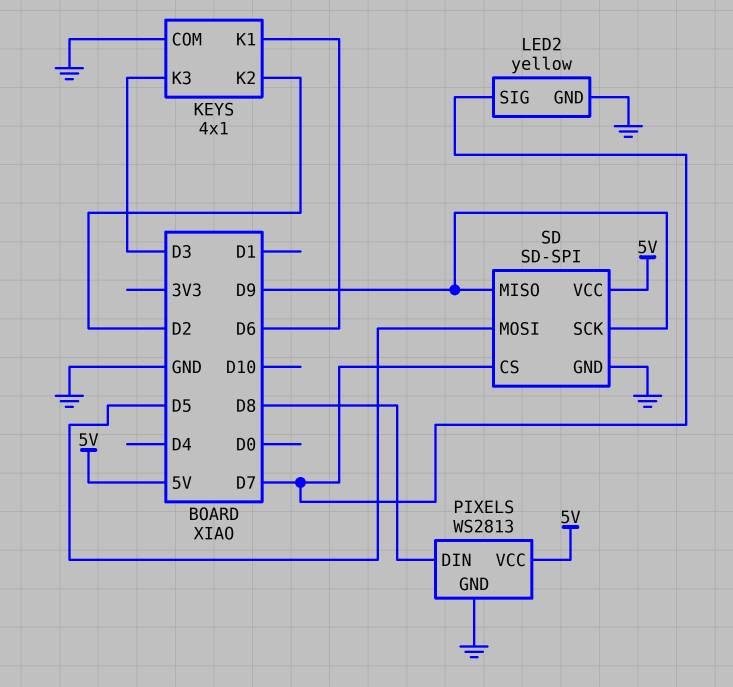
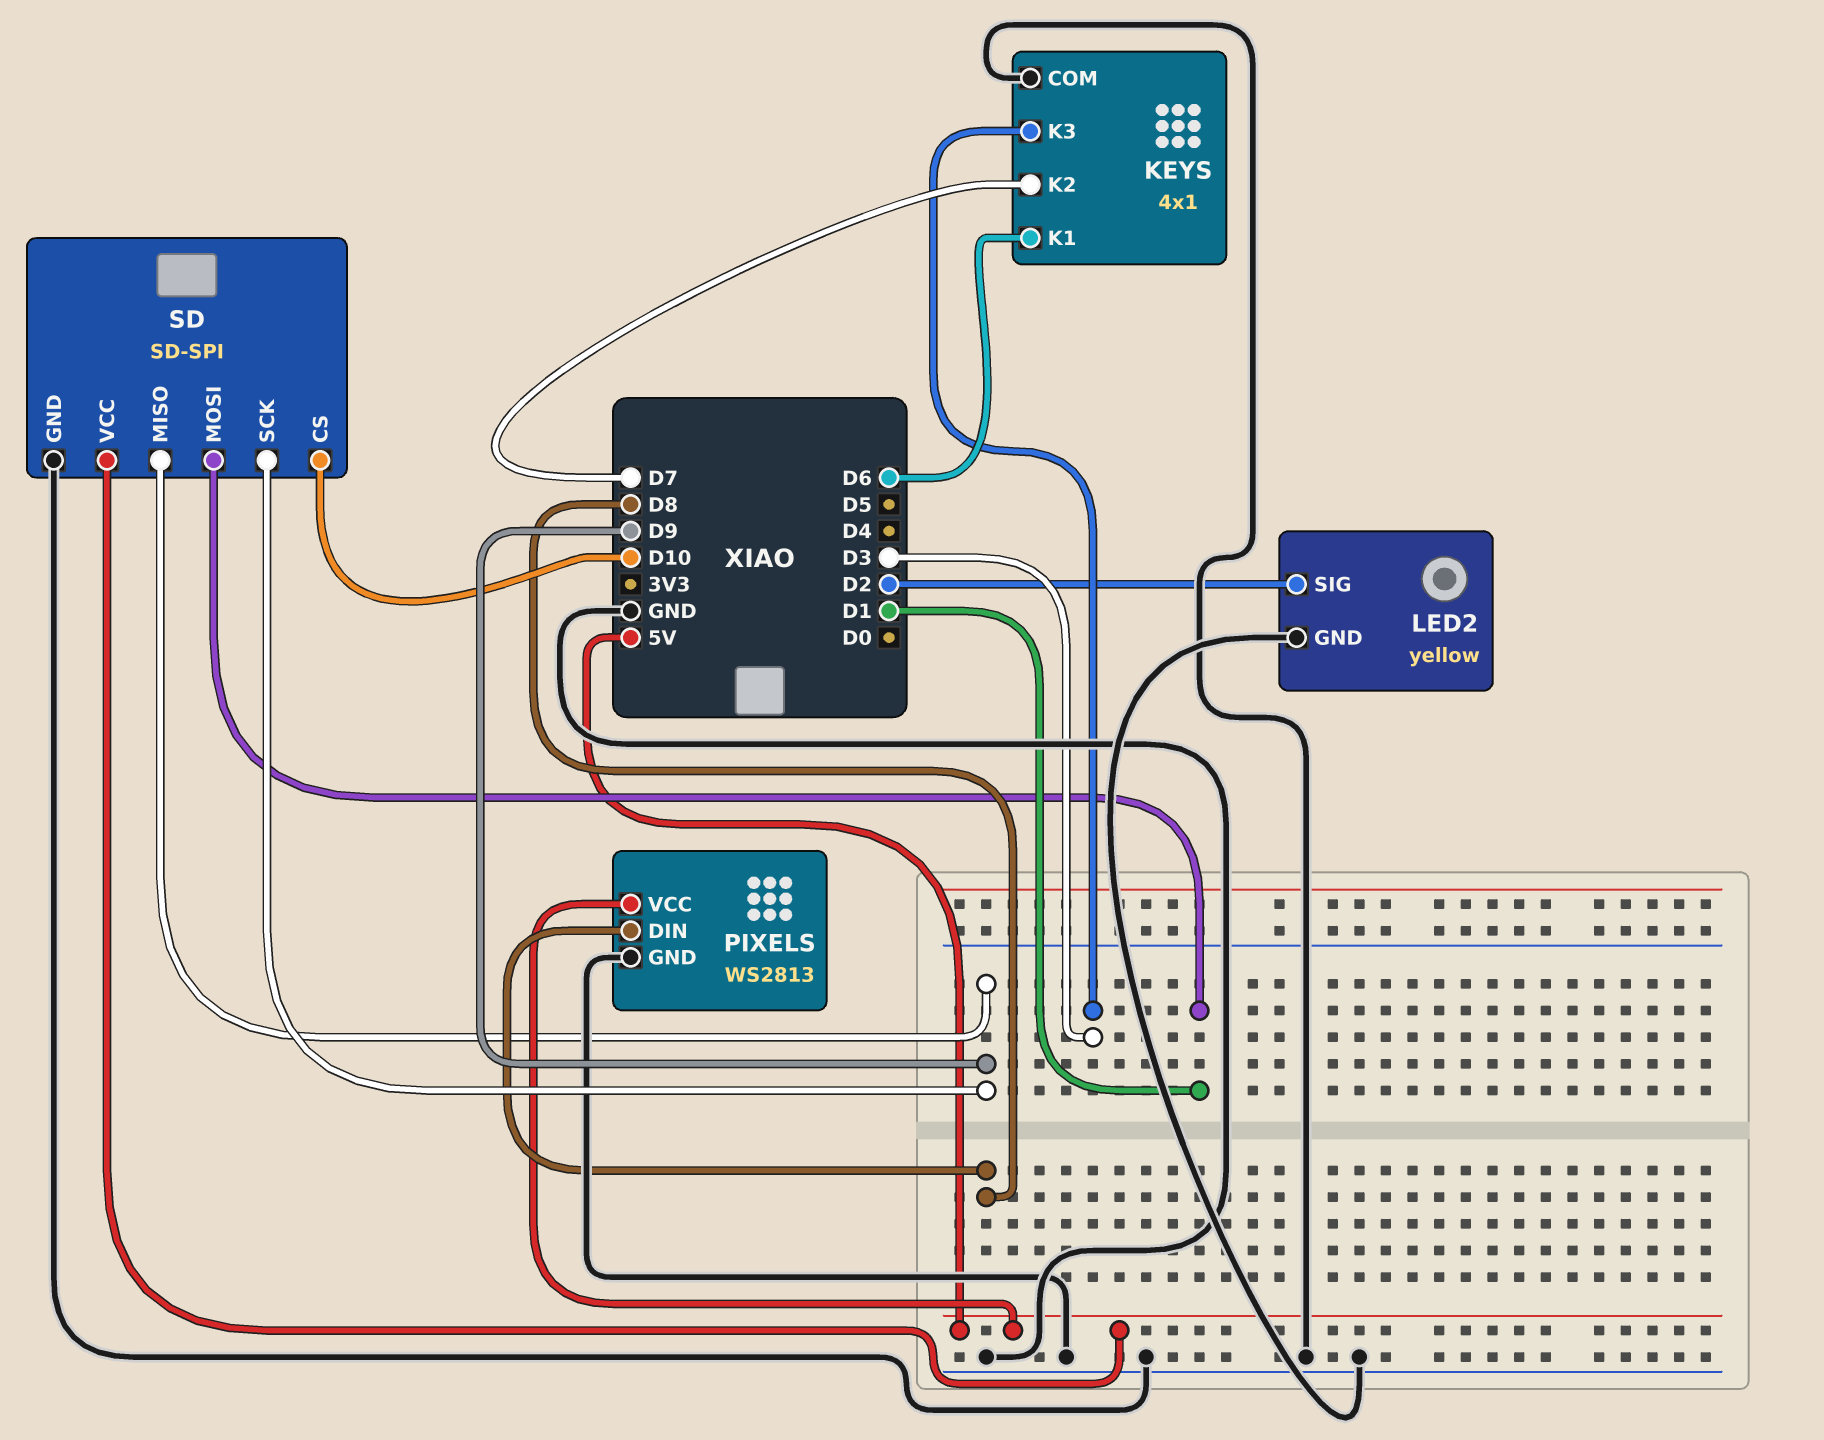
KEYS pin K2: D2 -> D7
LED2 pin SIG: D7 -> D2
SD pin CS: D7 -> D10
SD pin MOSI: D5 -> D1

